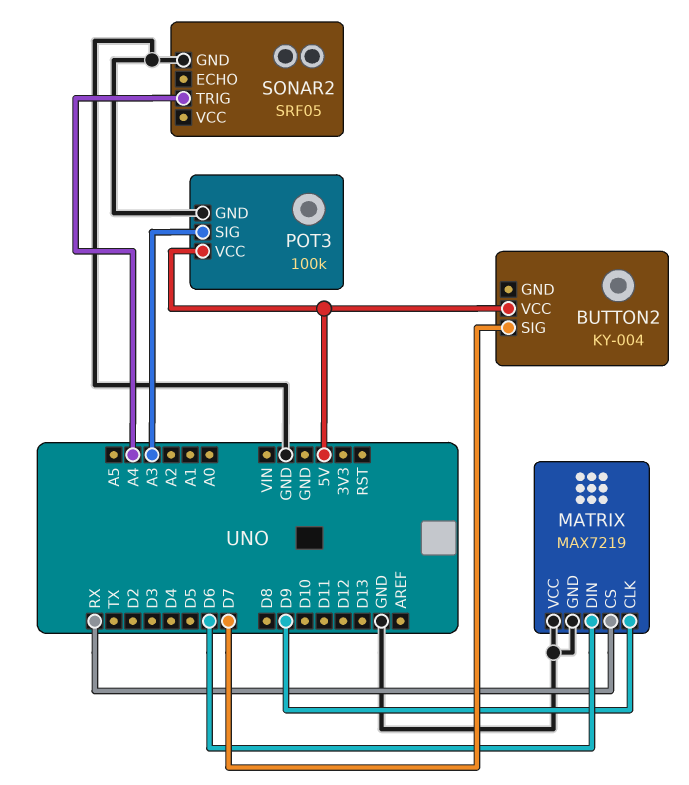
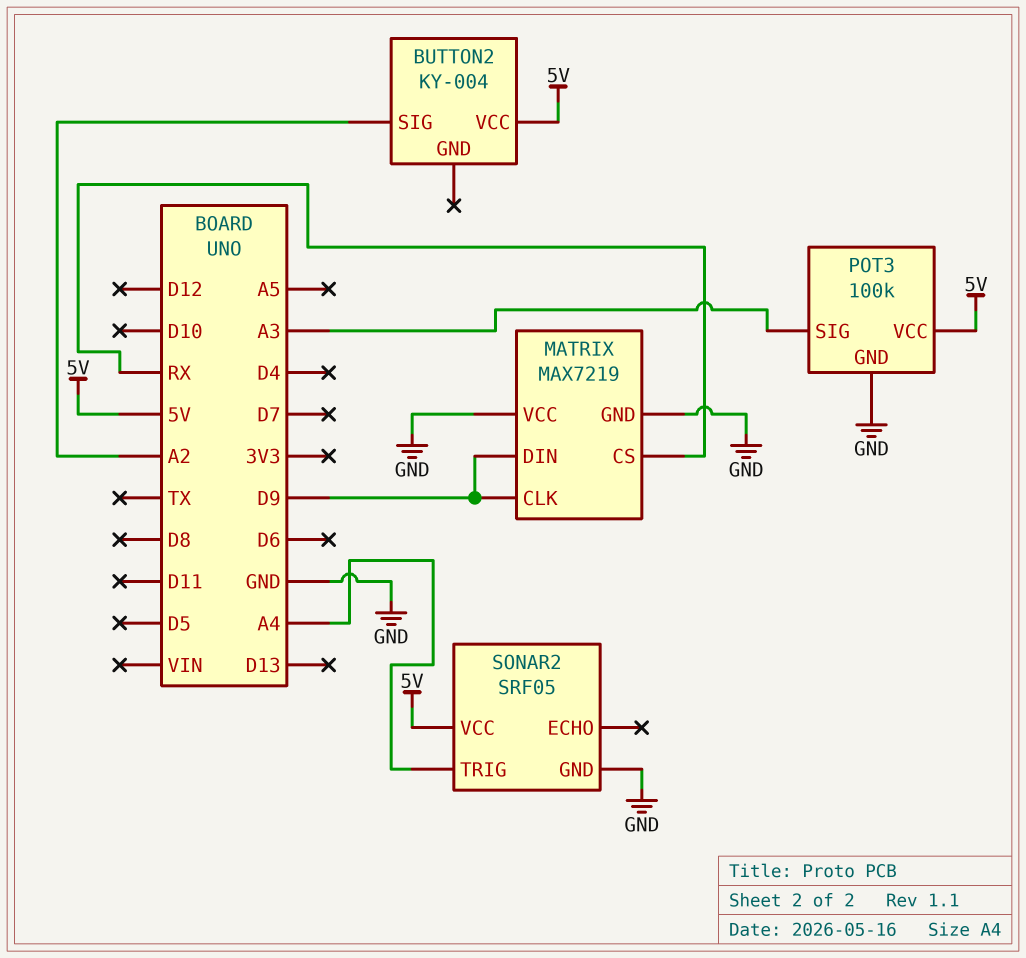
BUTTON2 pin SIG: D7 -> A2
MATRIX pin DIN: D6 -> D9
SONAR2 pin VCC: none -> 5V

